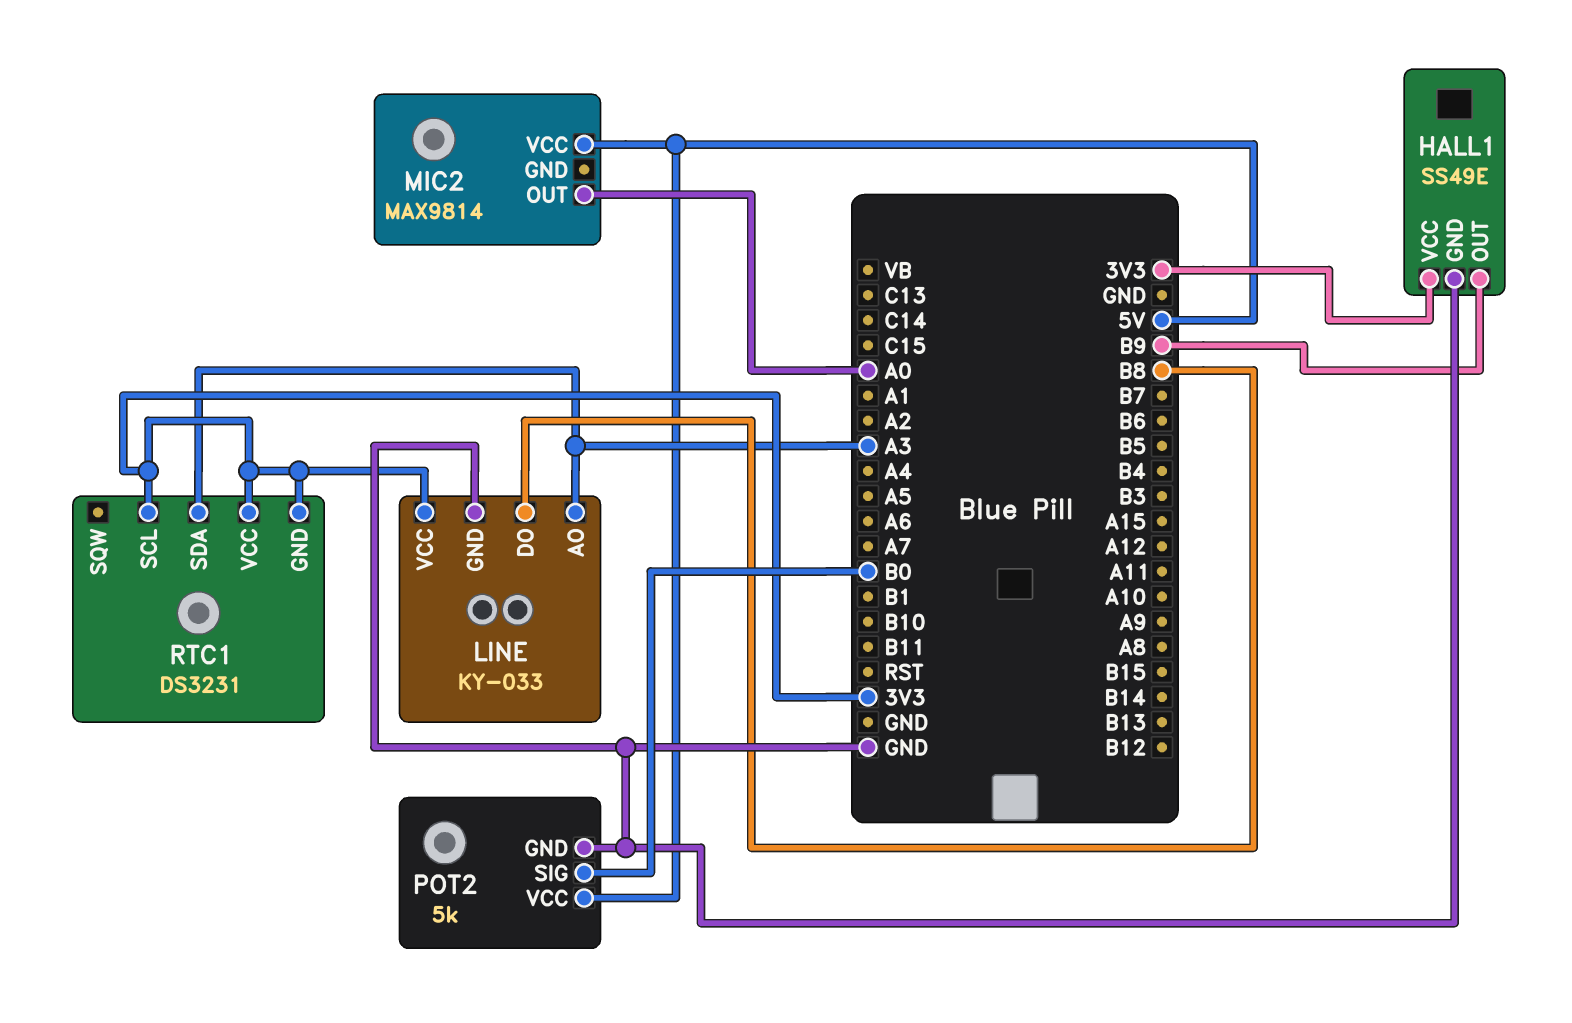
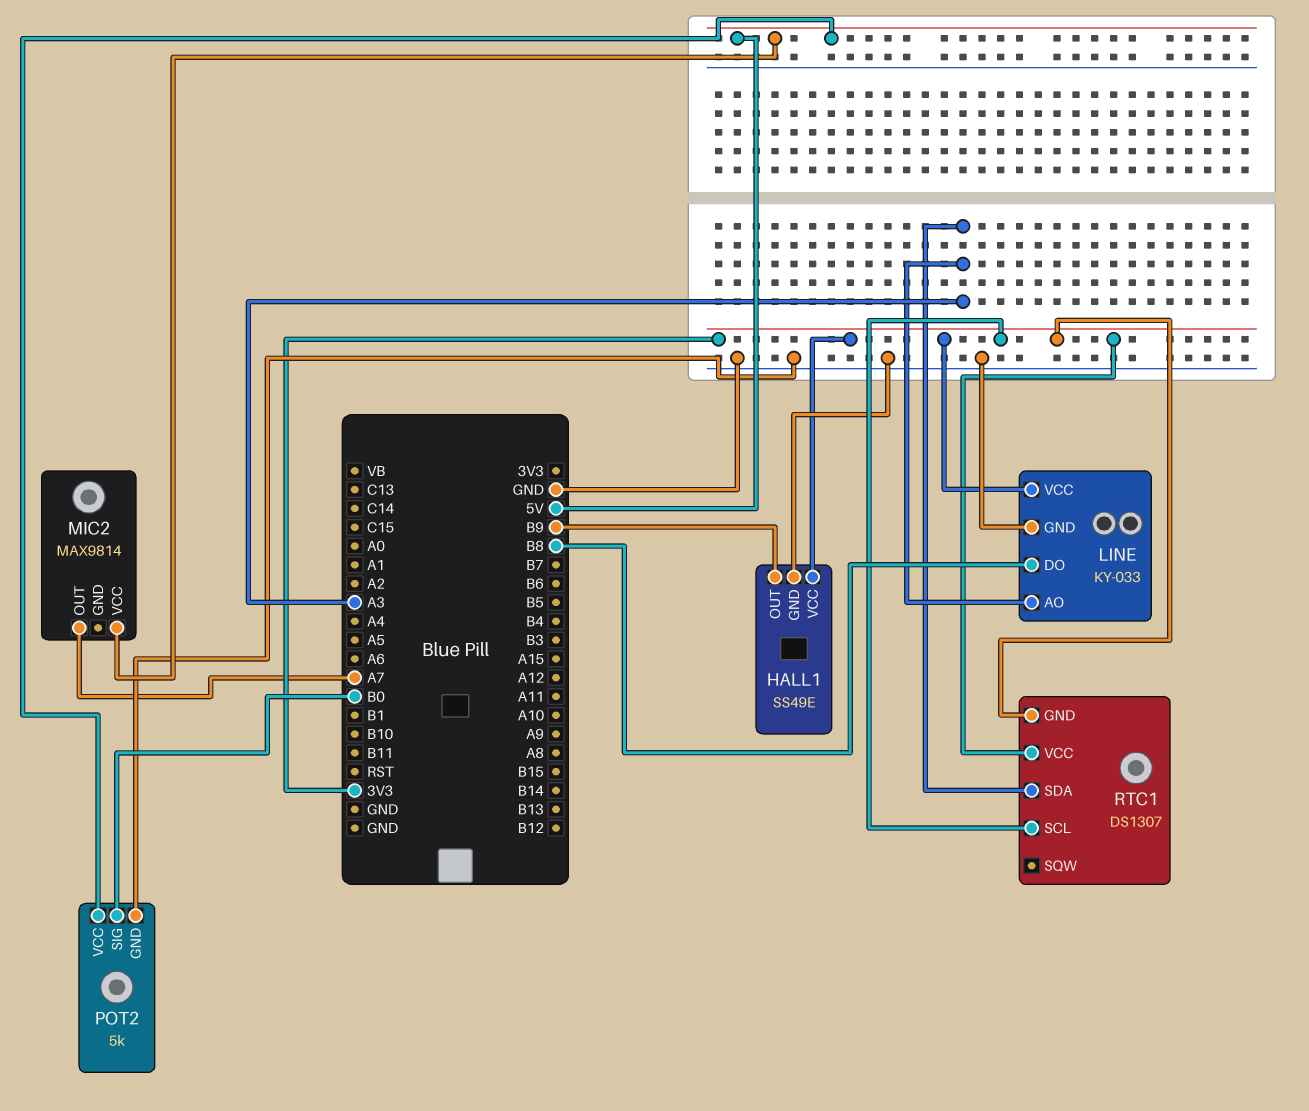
MIC2 pin OUT: A0 -> A7
RTC1: DS3231 -> DS1307

